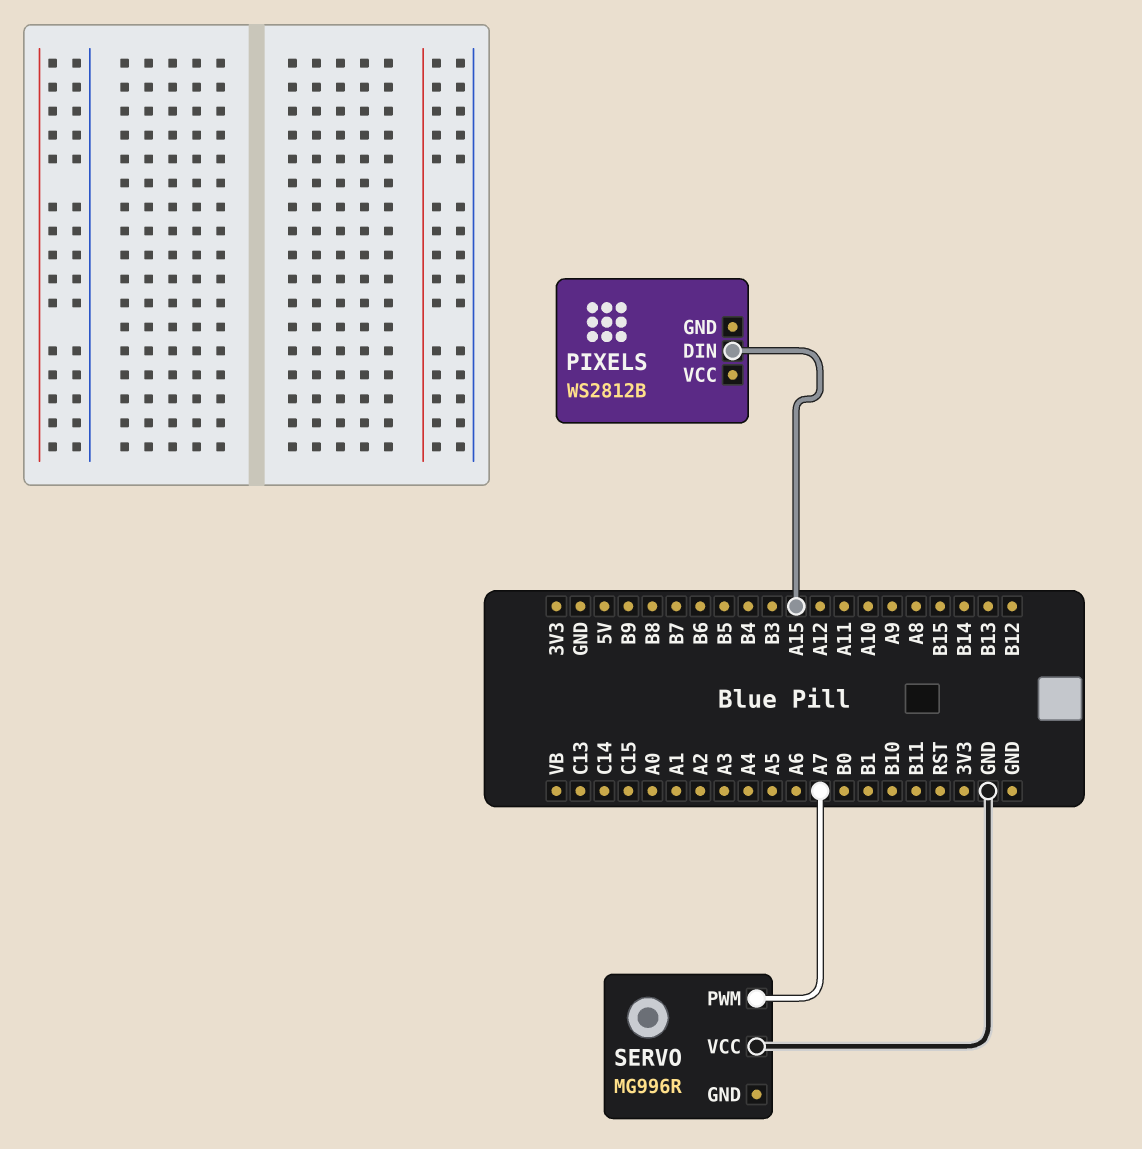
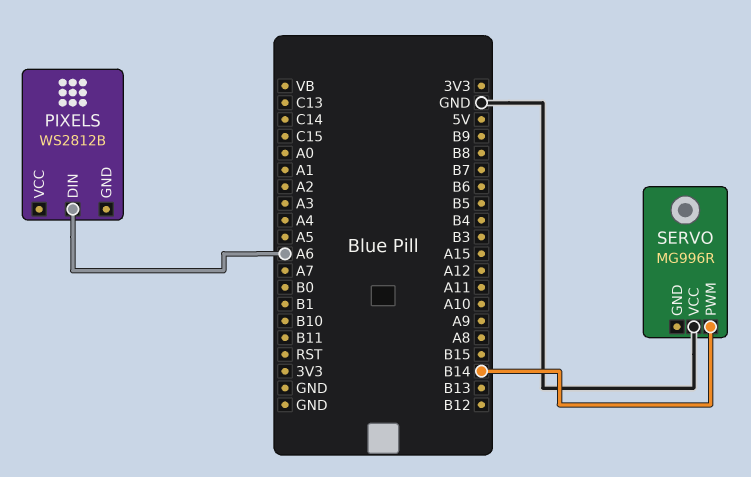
PIXELS pin DIN: A15 -> A6
SERVO pin PWM: A7 -> B14

